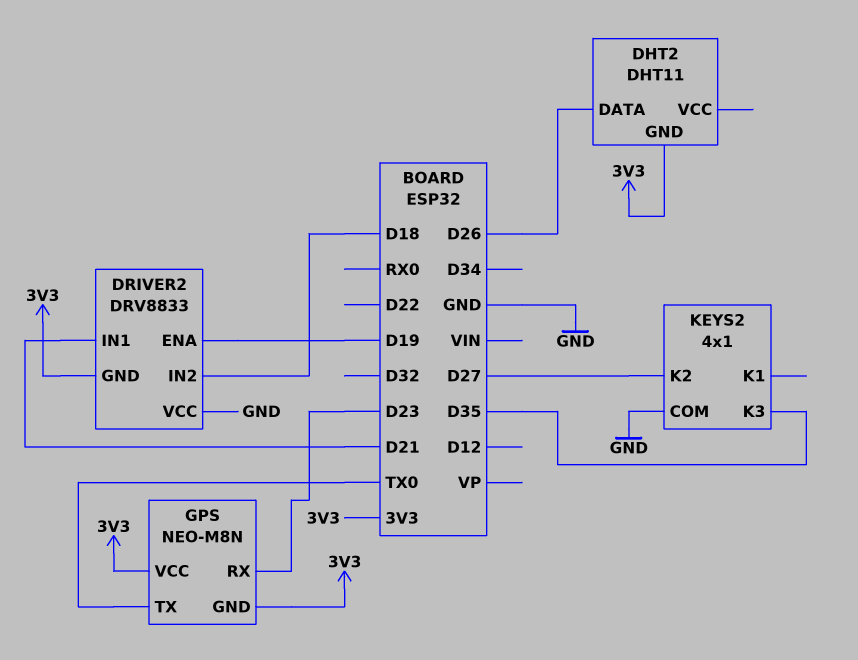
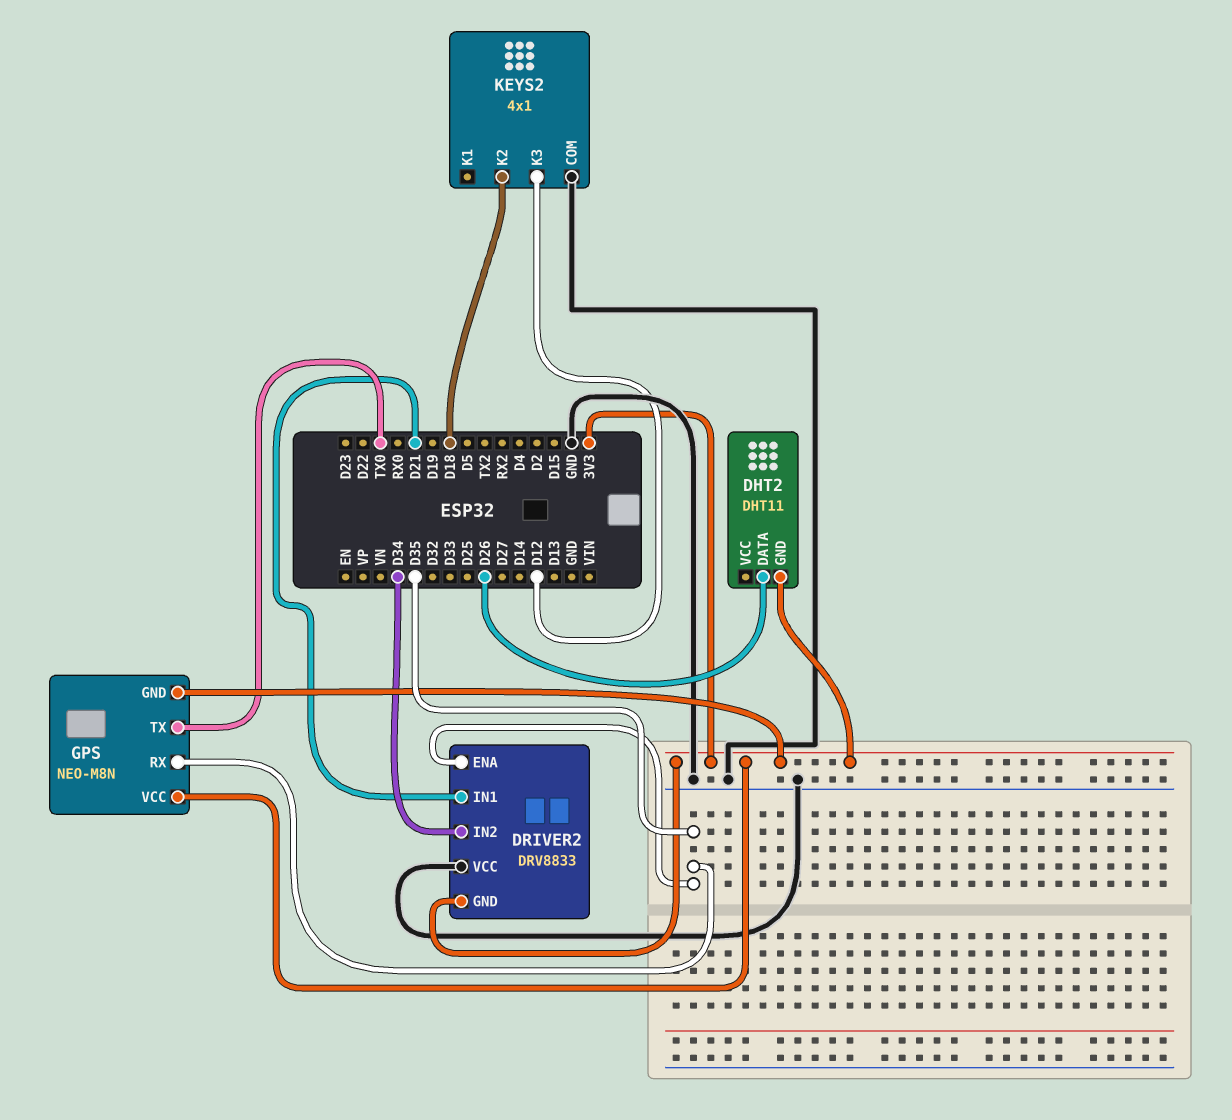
DRIVER2 pin ENA: D19 -> D35
DRIVER2 pin IN2: D18 -> D34
GPS pin RX: D23 -> D35
KEYS2 pin K2: D27 -> D18
KEYS2 pin K3: D35 -> D12

